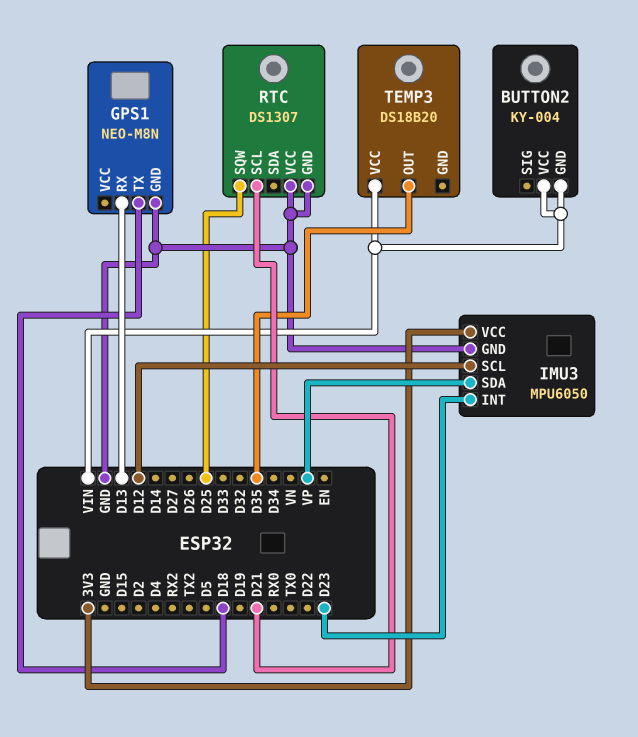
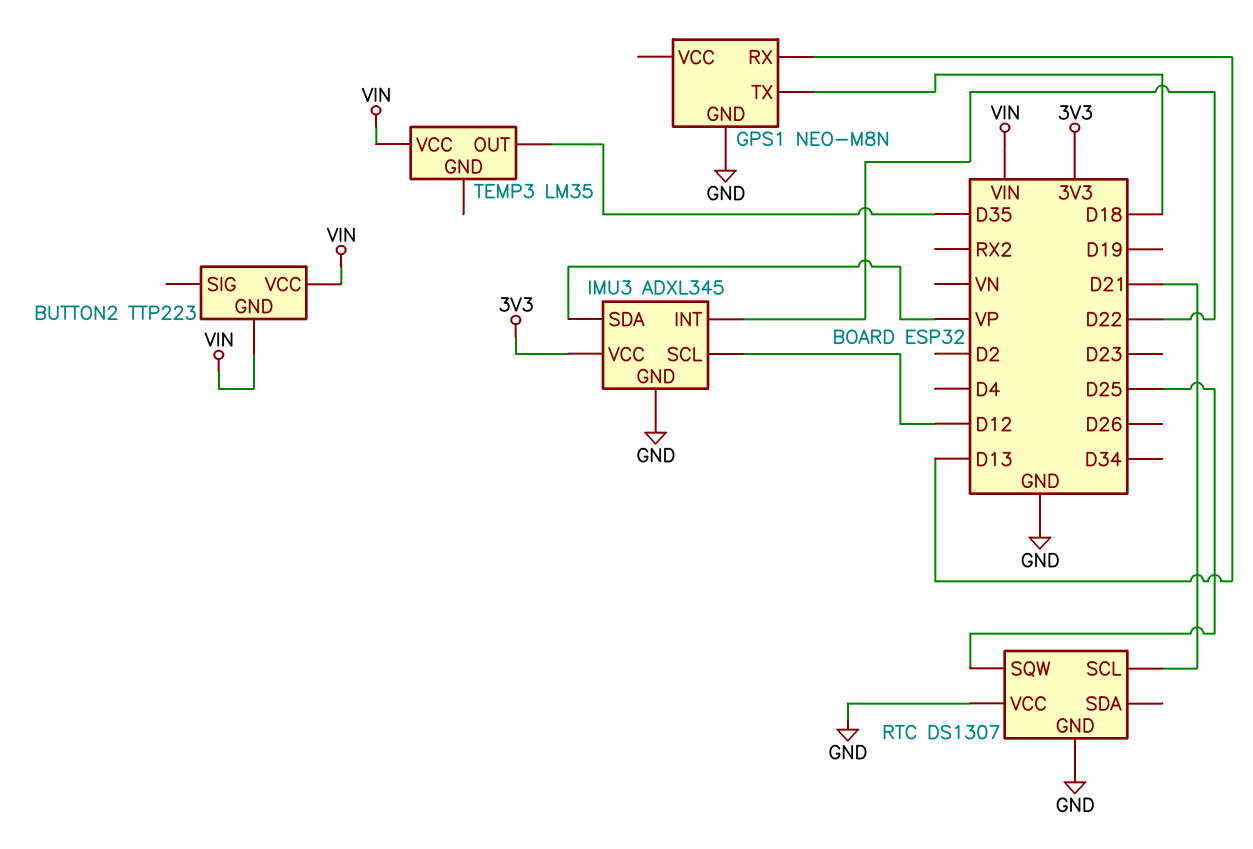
BUTTON2: KY-004 -> TTP223
IMU3: MPU6050 -> ADXL345
IMU3 pin INT: D23 -> D22
TEMP3: DS18B20 -> LM35

